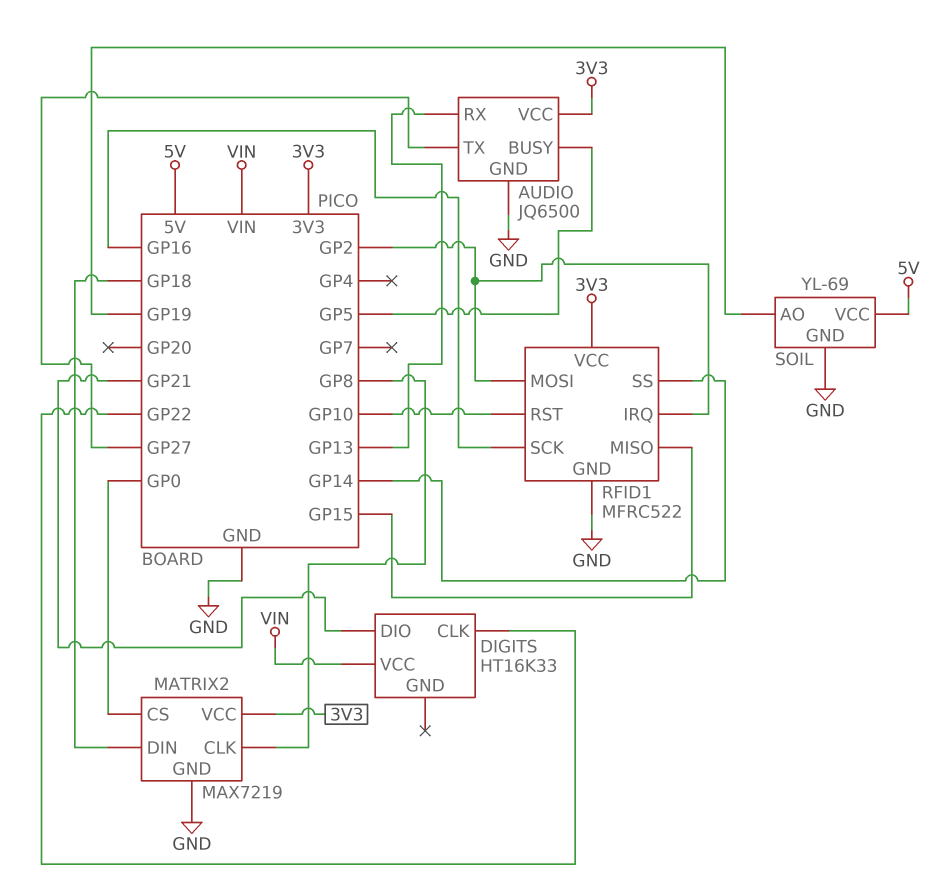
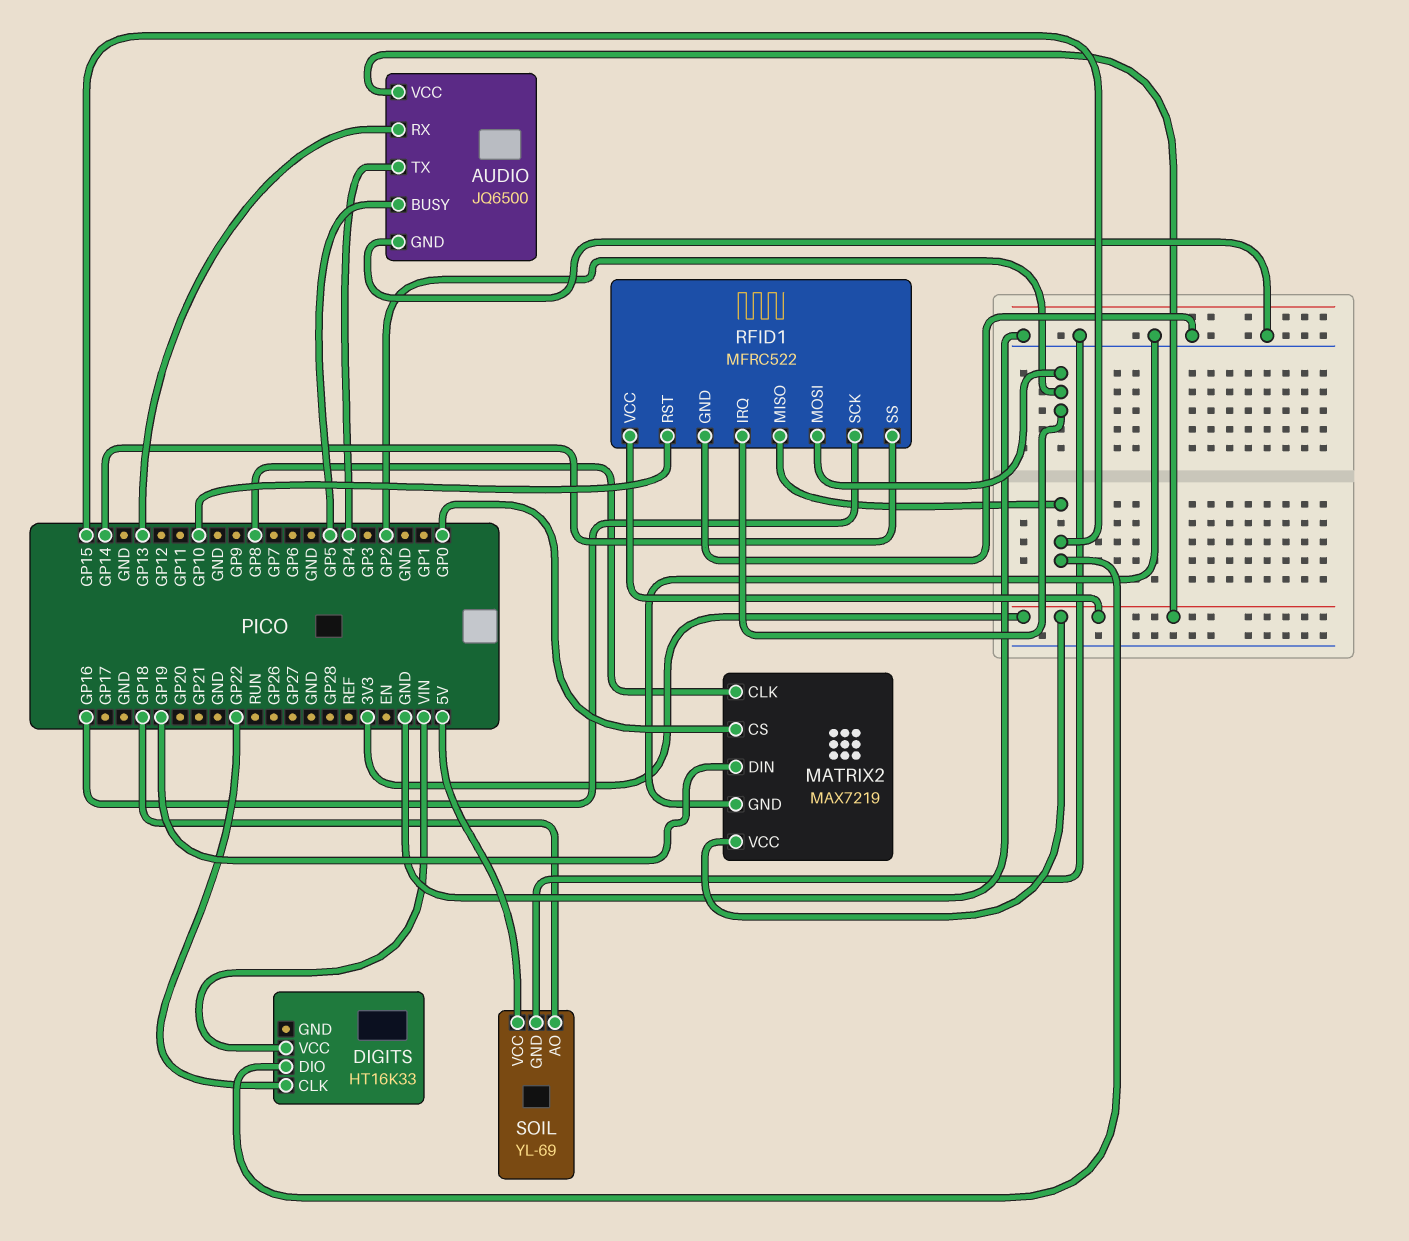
AUDIO pin TX: GP27 -> GP4
DIGITS pin DIO: GP21 -> GP15
MATRIX2 pin DIN: GP18 -> GP19
SOIL pin AO: GP19 -> GP18

